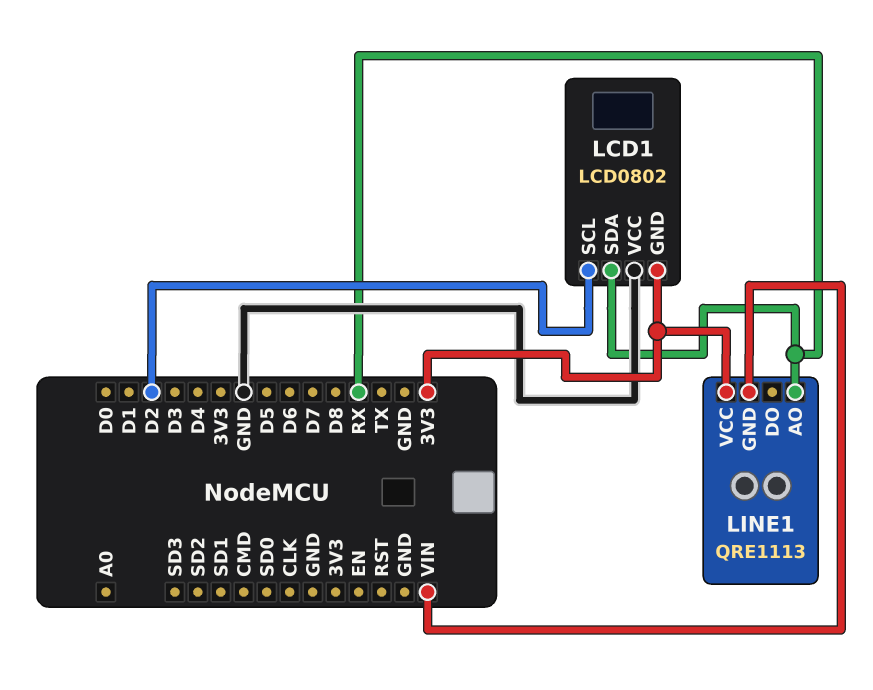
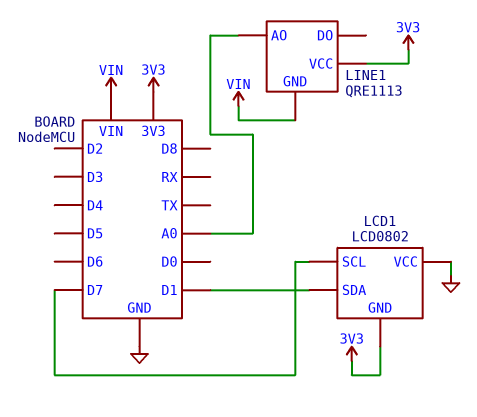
LCD1 pin SCL: D2 -> D7
LCD1 pin SDA: RX -> D1
LINE1 pin AO: RX -> A0

